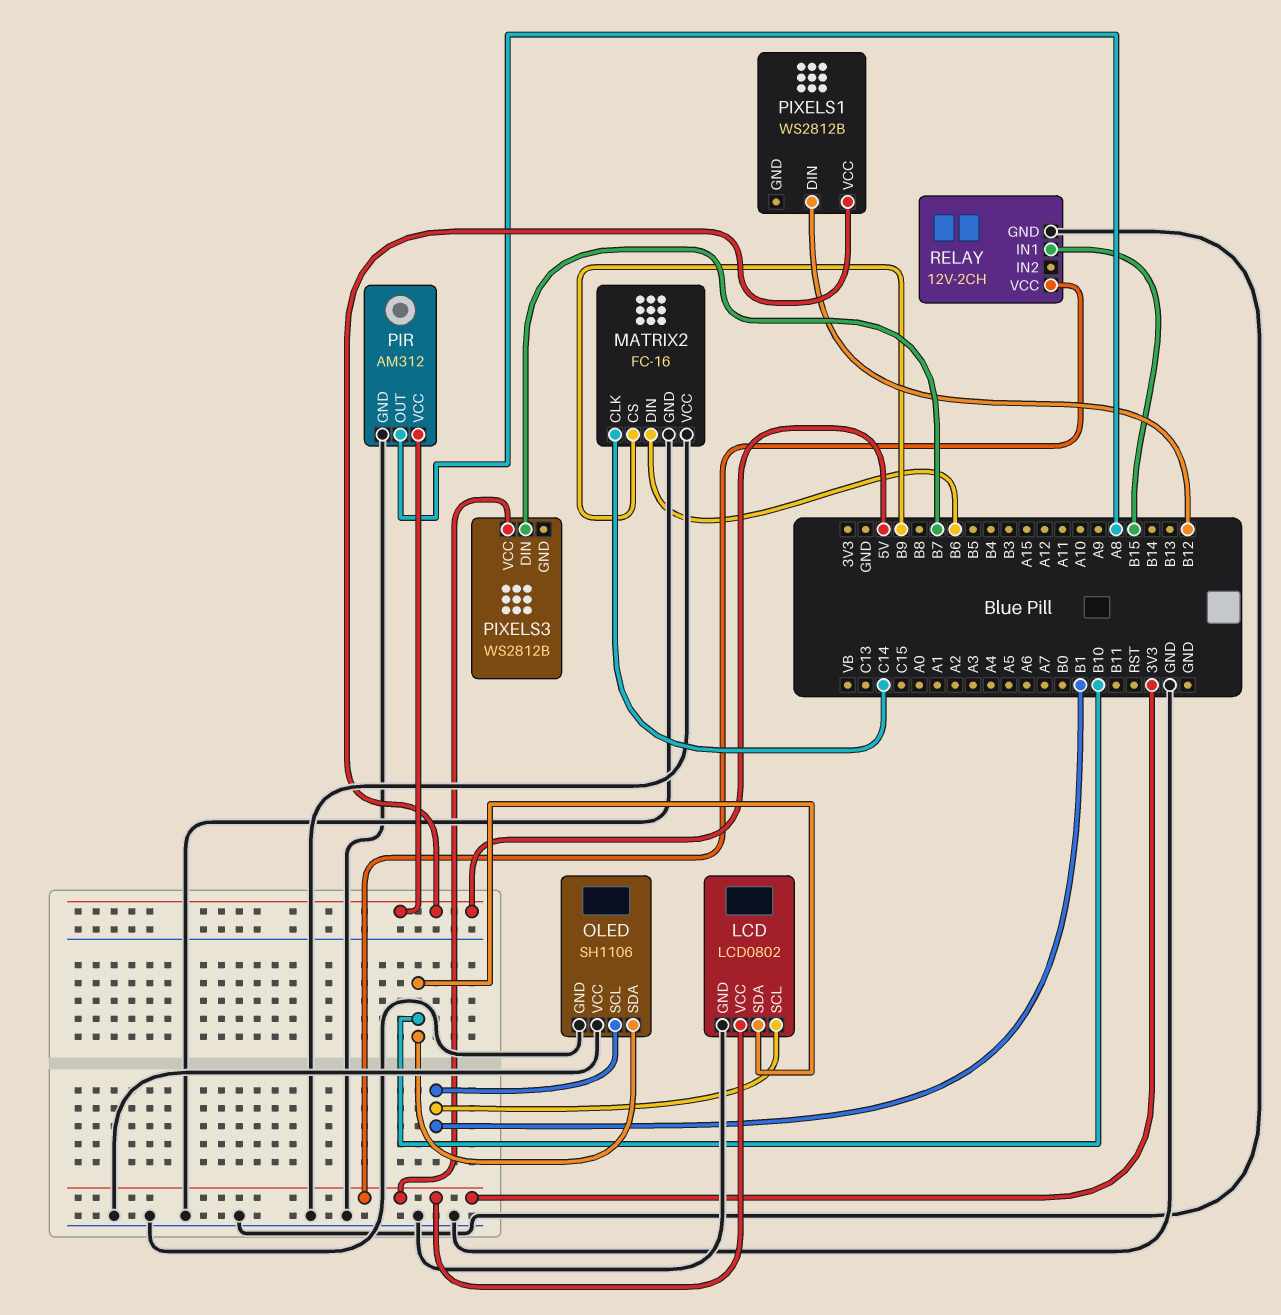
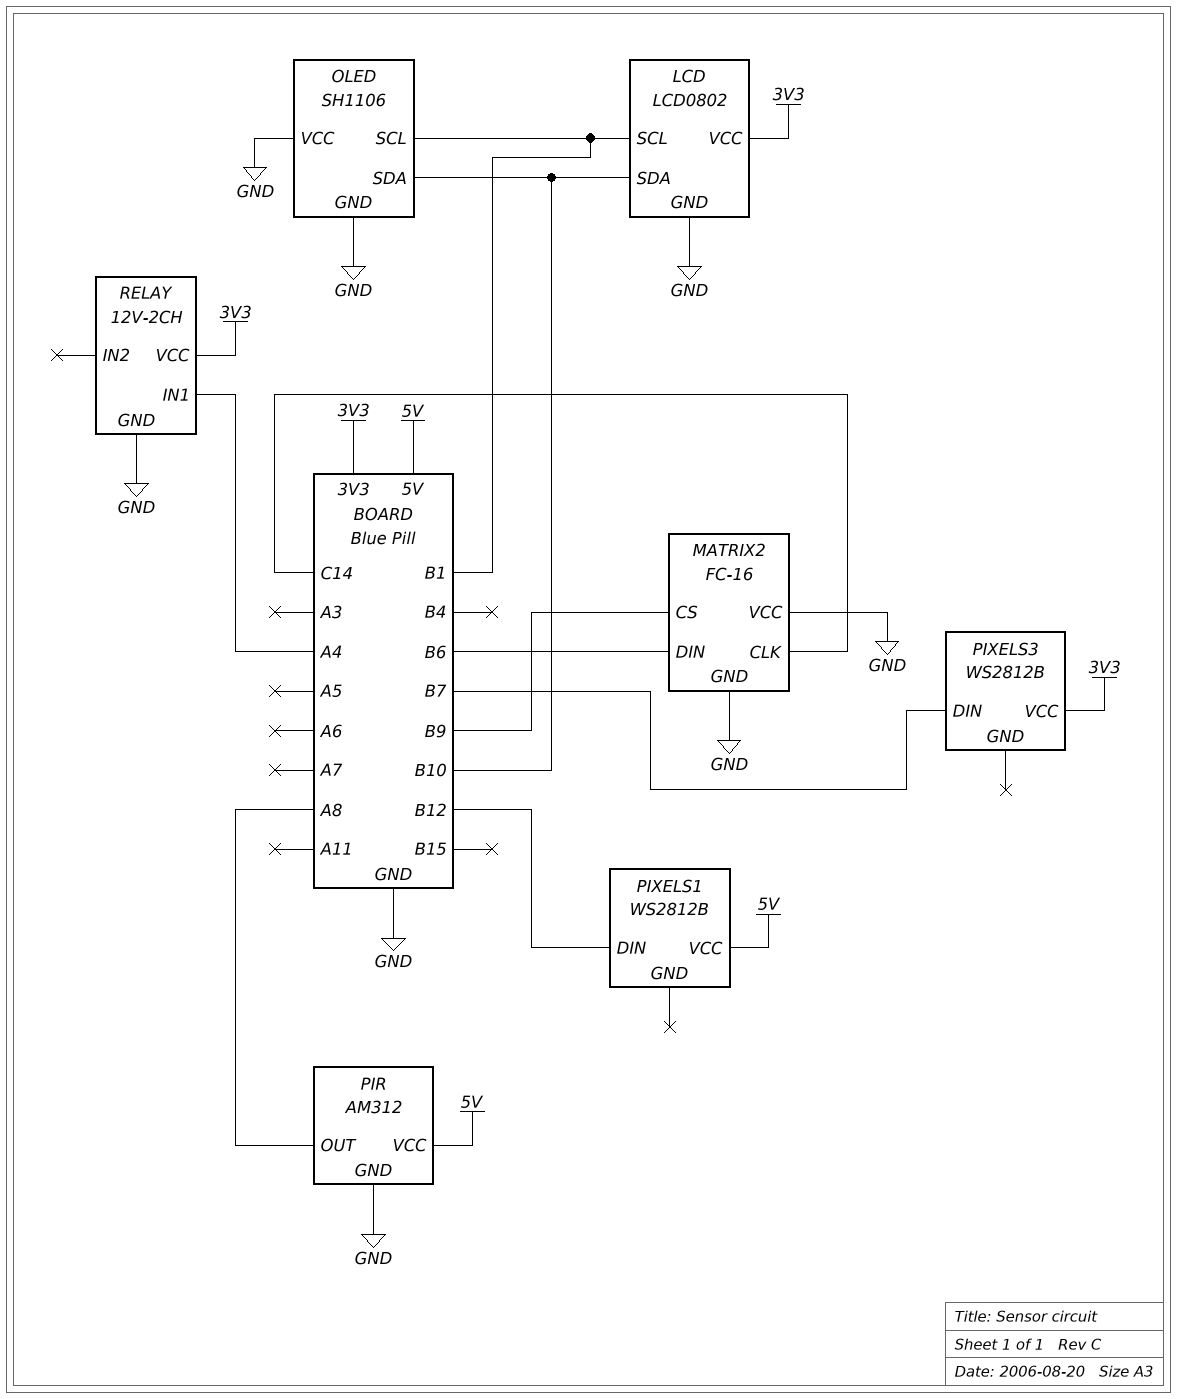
RELAY pin IN1: B15 -> A4

